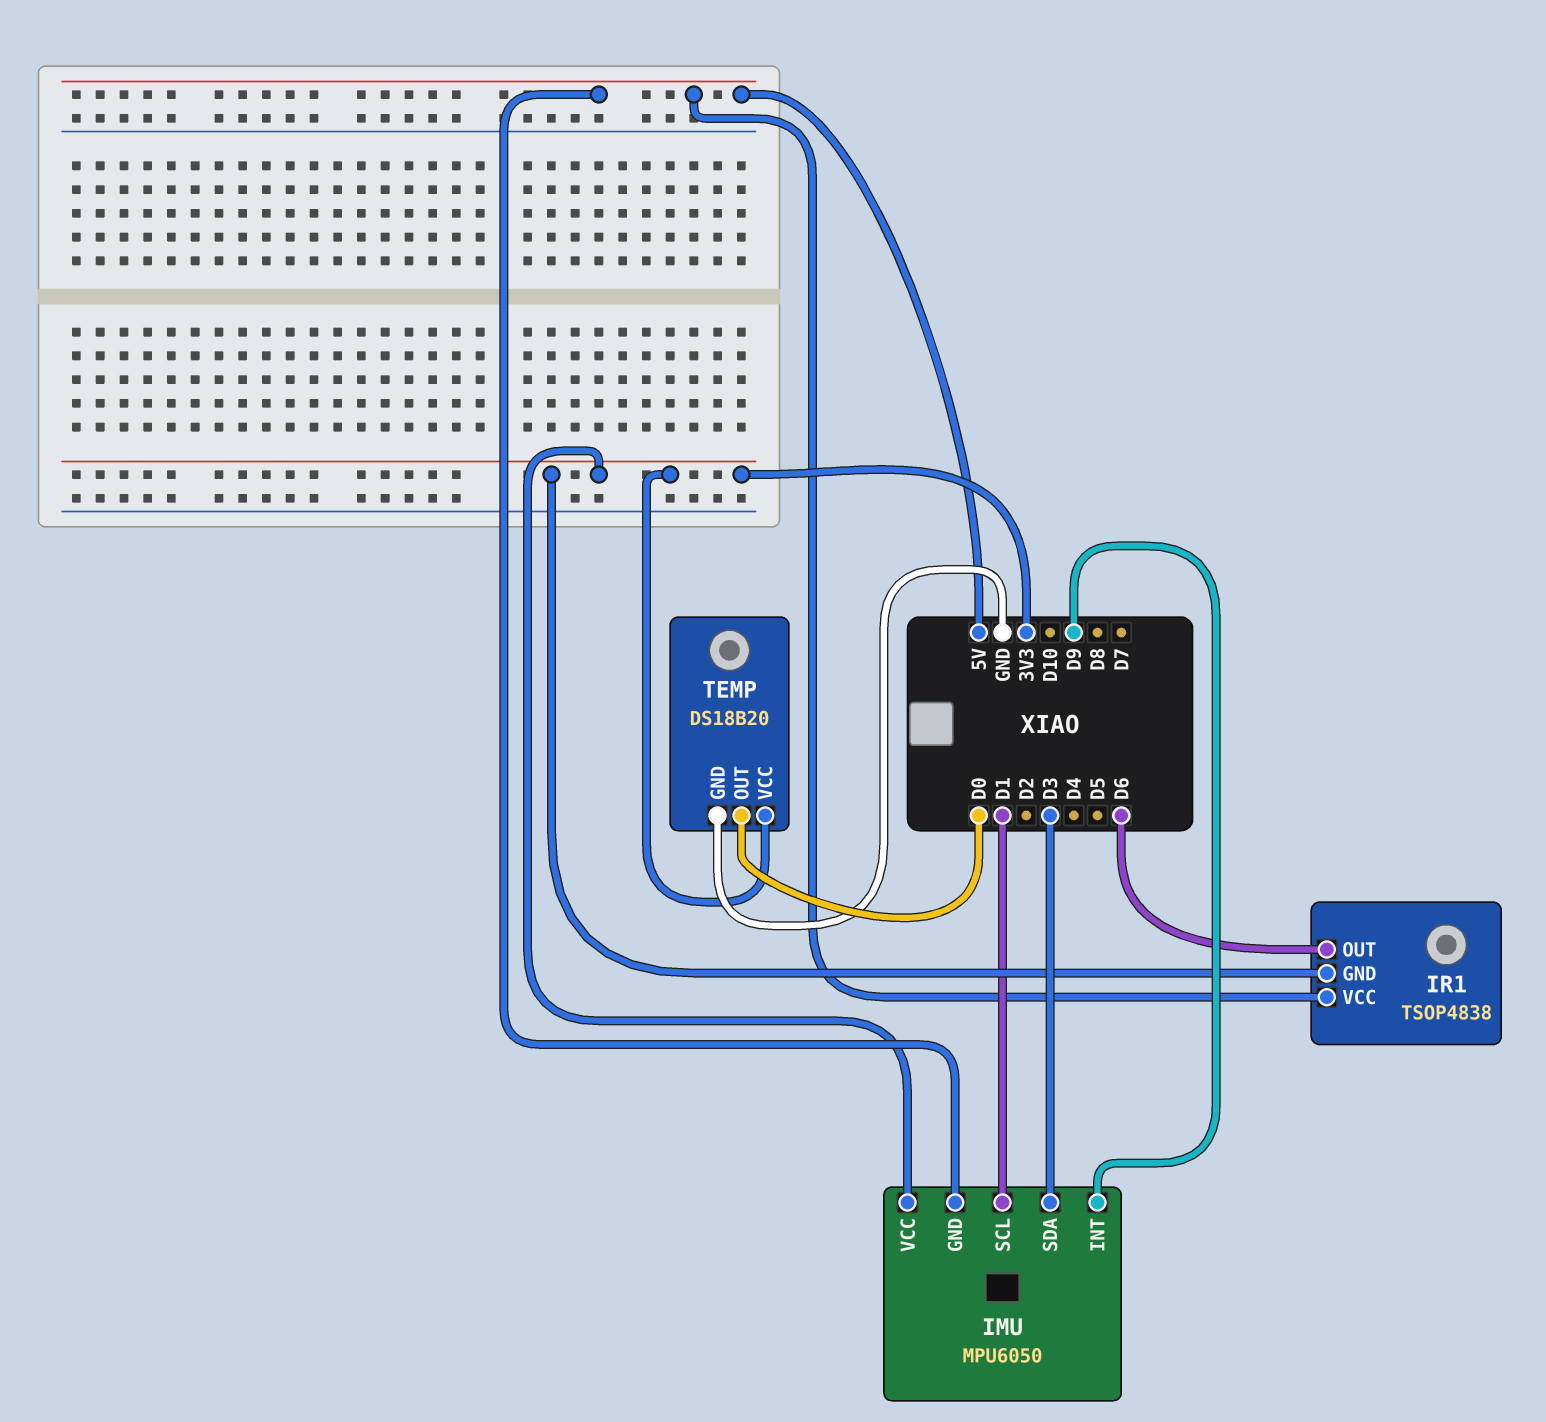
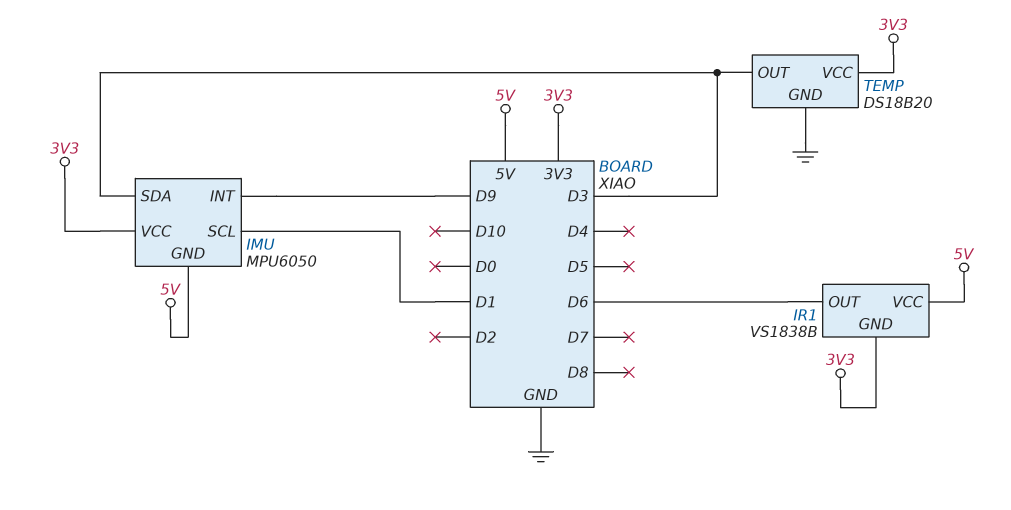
IR1: TSOP4838 -> VS1838B
TEMP pin OUT: D0 -> D3

